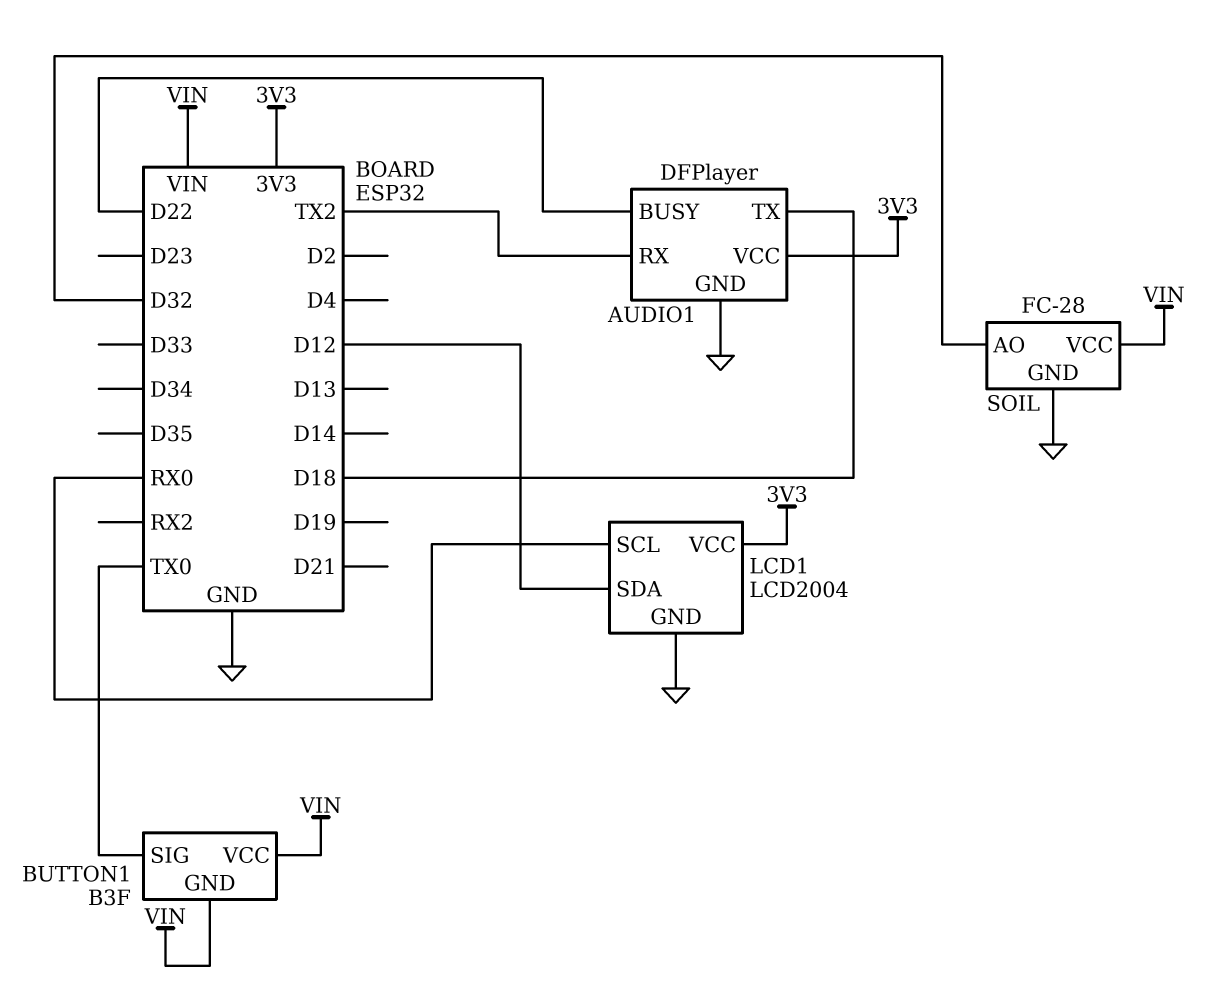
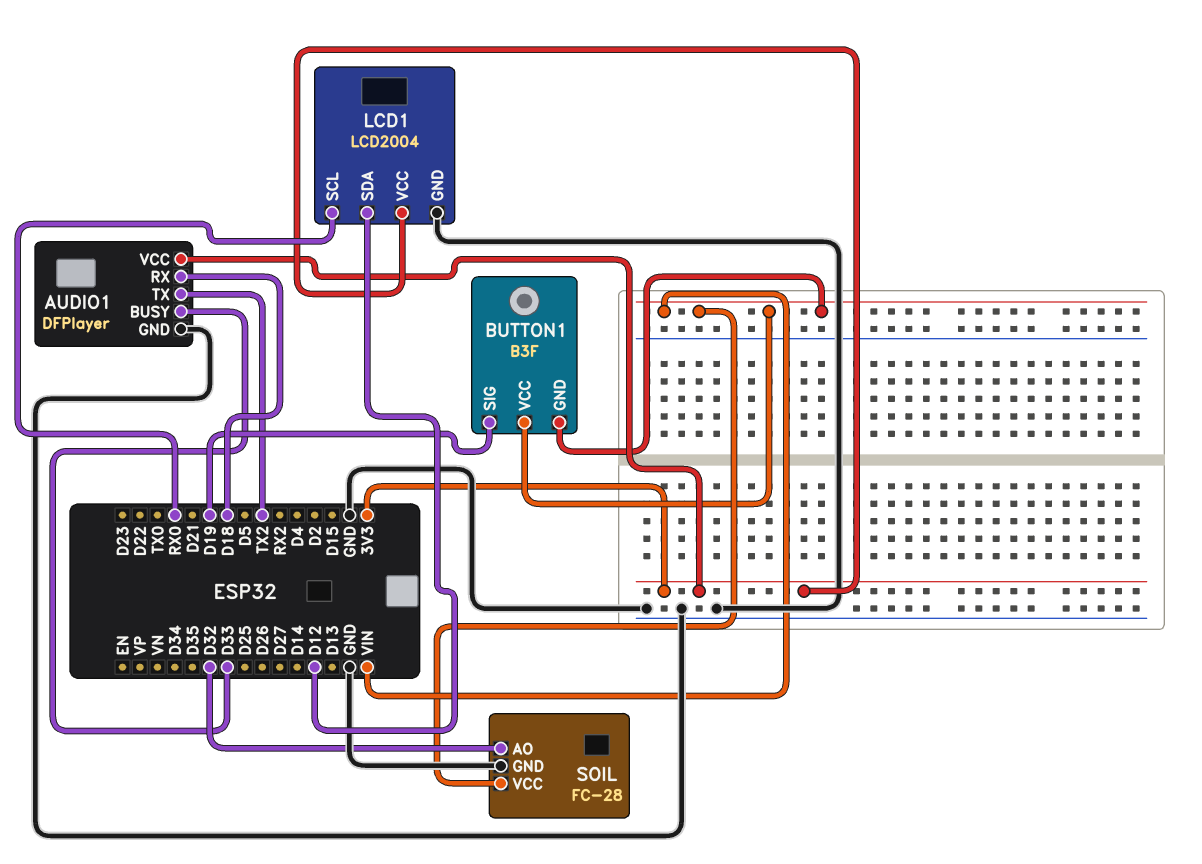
AUDIO1 pin BUSY: D22 -> D33
AUDIO1 pin RX: TX2 -> D18
AUDIO1 pin TX: D18 -> TX2
BUTTON1 pin SIG: TX0 -> D19

